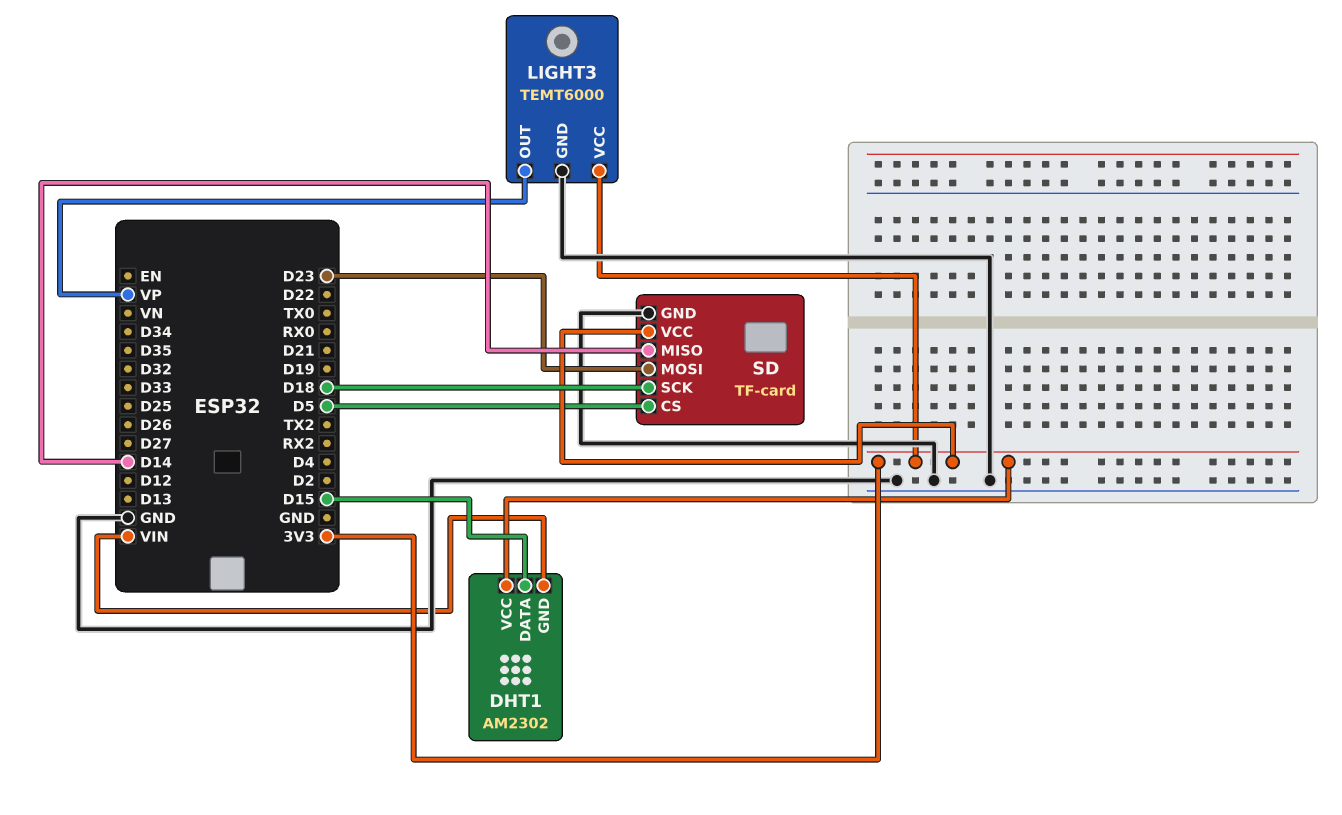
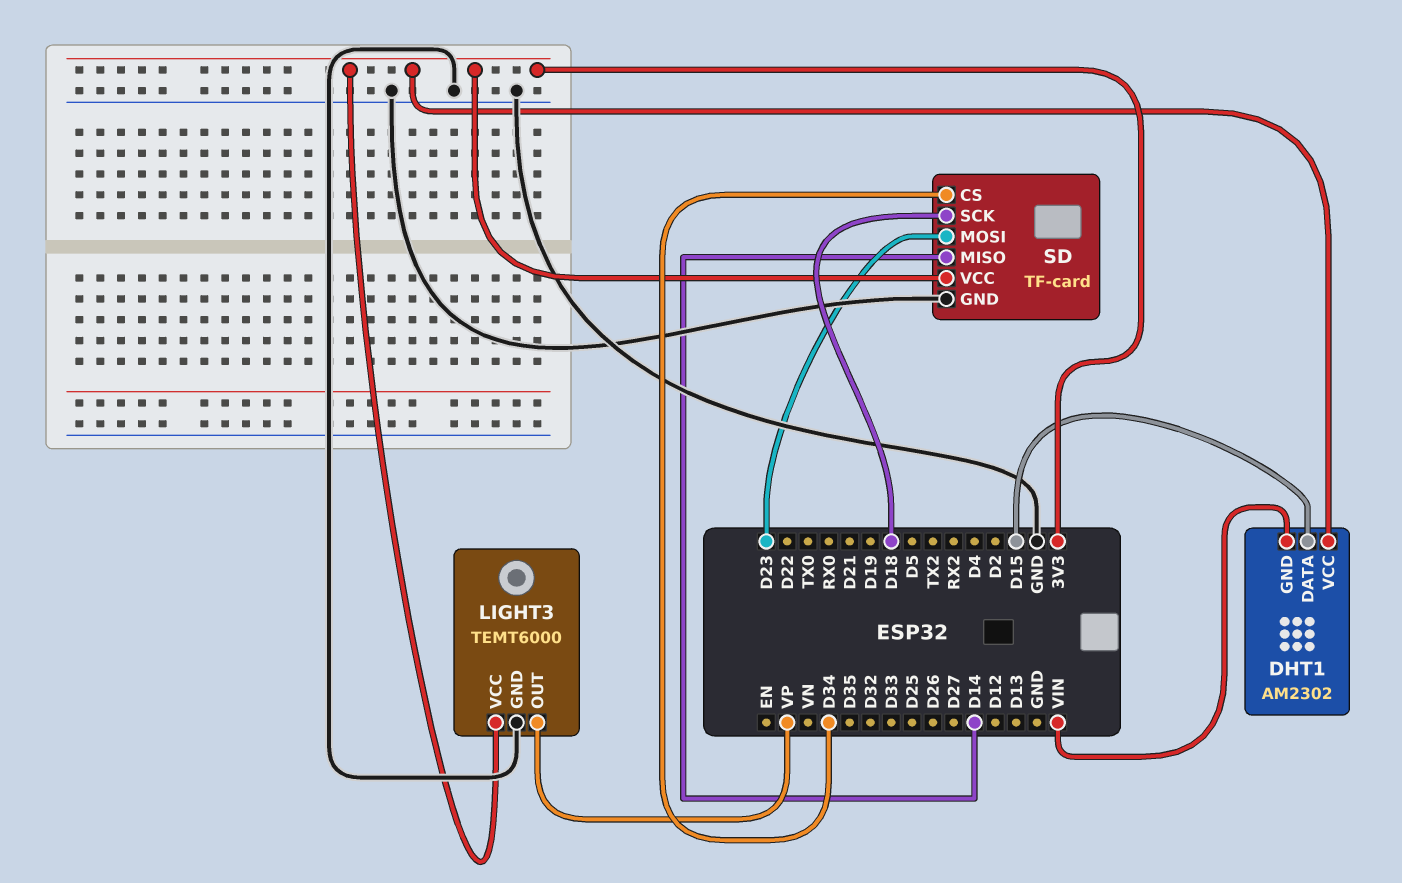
SD pin CS: D5 -> D34

